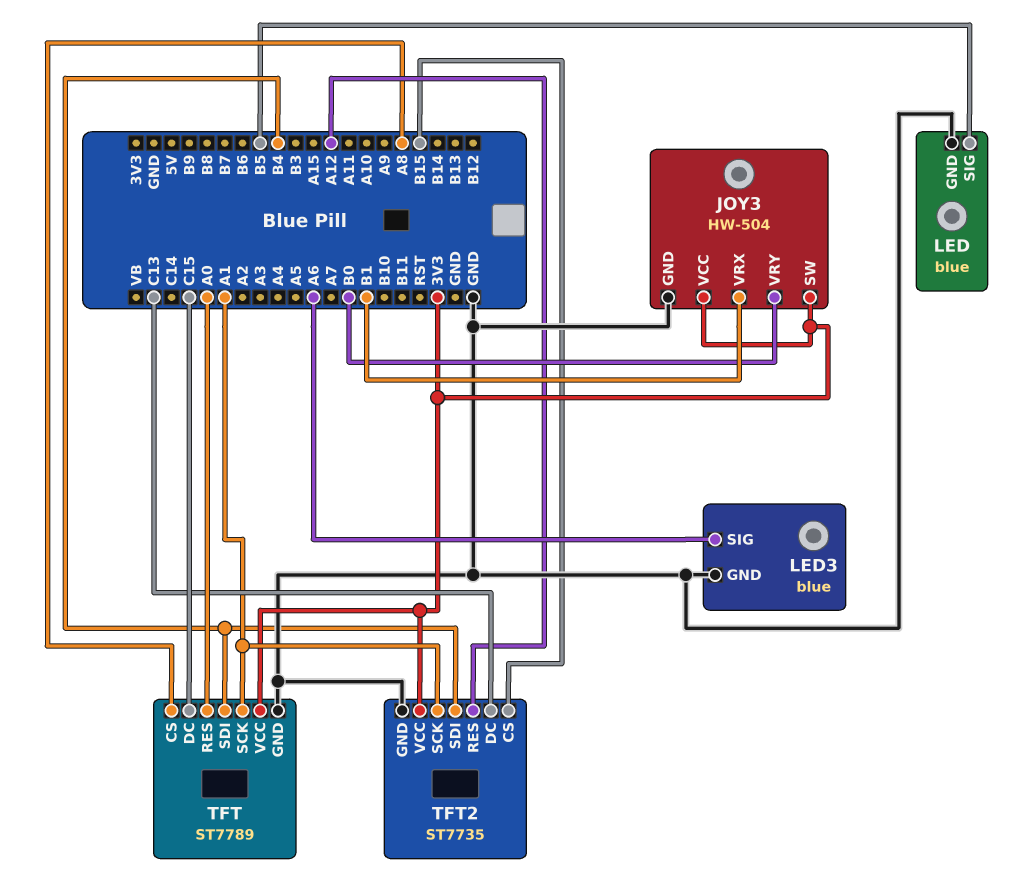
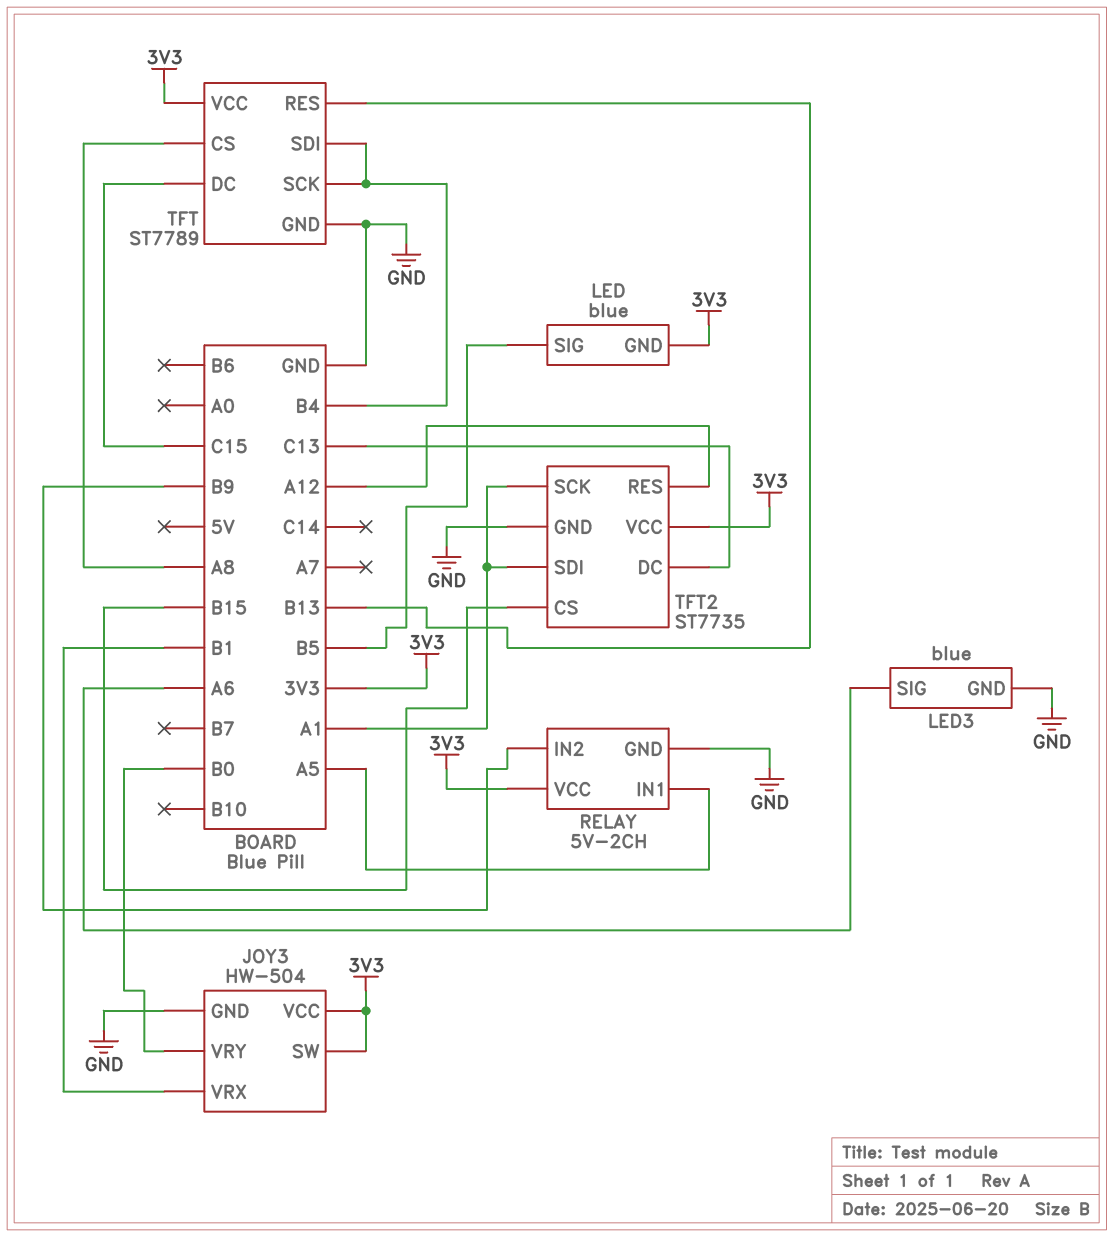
LED pin GND: GND -> 3V3
RELAY: none -> 5V-2CH
RELAY pin GND: none -> GND
RELAY pin IN1: none -> A5
RELAY pin IN2: none -> B9
RELAY pin VCC: none -> 3V3
TFT pin RES: A0 -> B13
TFT pin SCK: A1 -> B4
TFT2 pin SDI: B4 -> A1

